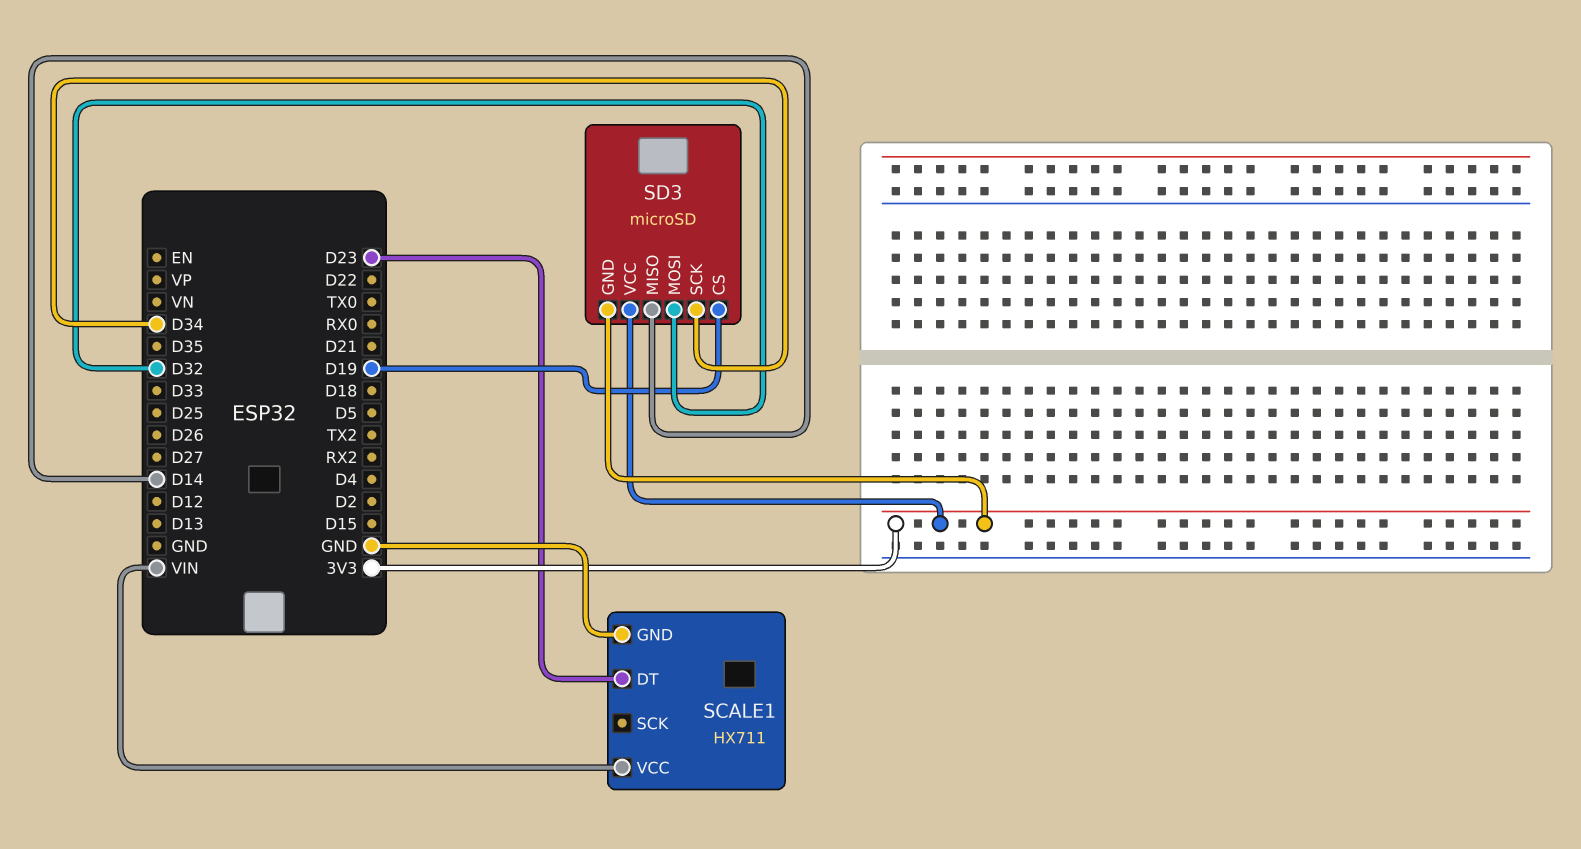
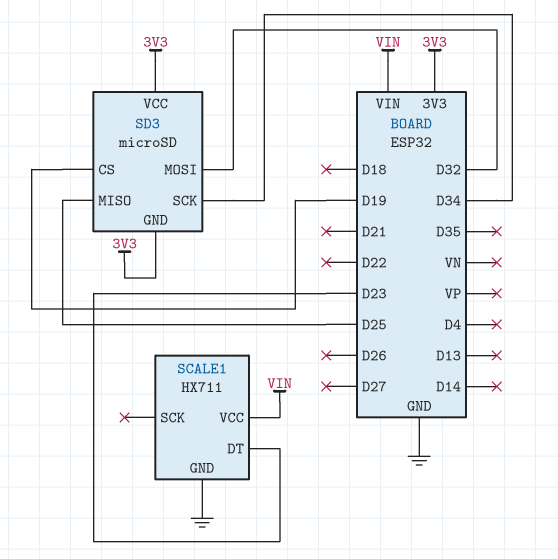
SD3 pin MISO: D14 -> D25

